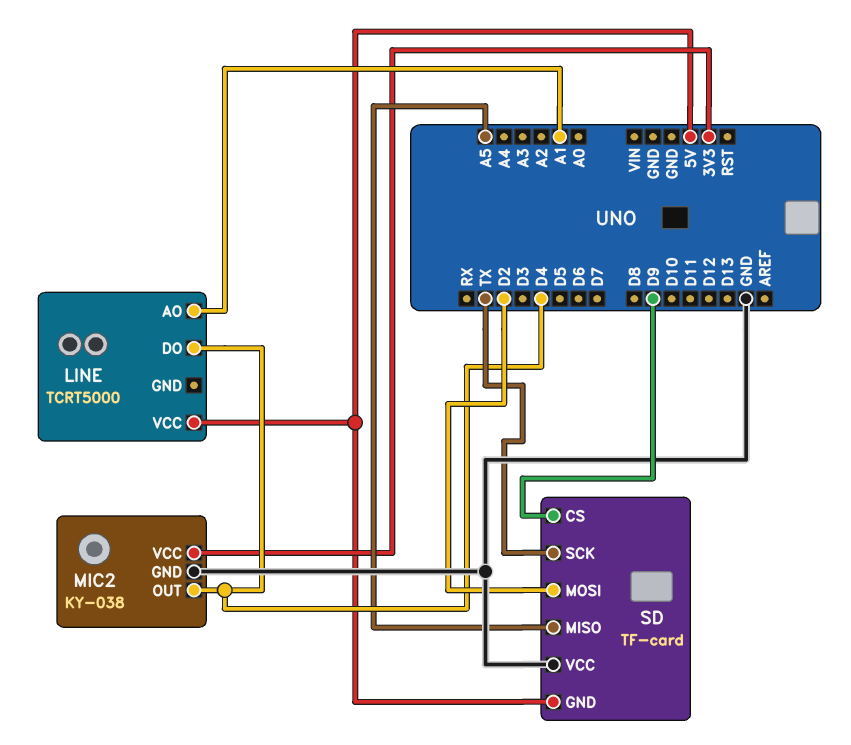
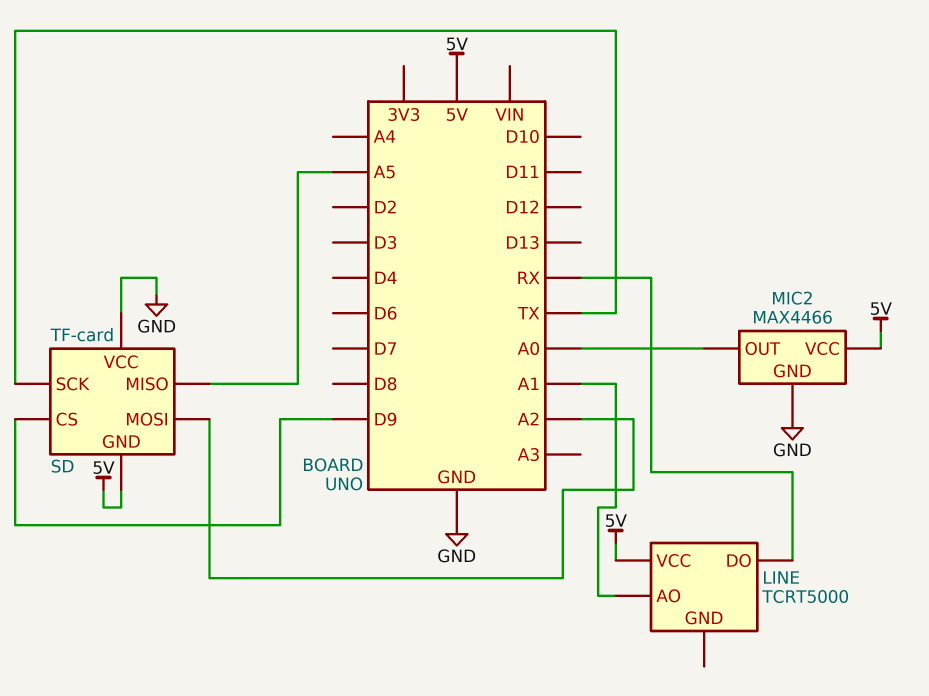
LINE pin DO: D4 -> RX
MIC2: KY-038 -> MAX4466
MIC2 pin OUT: D4 -> A0
MIC2 pin VCC: 3V3 -> 5V
SD pin MOSI: D2 -> A2

